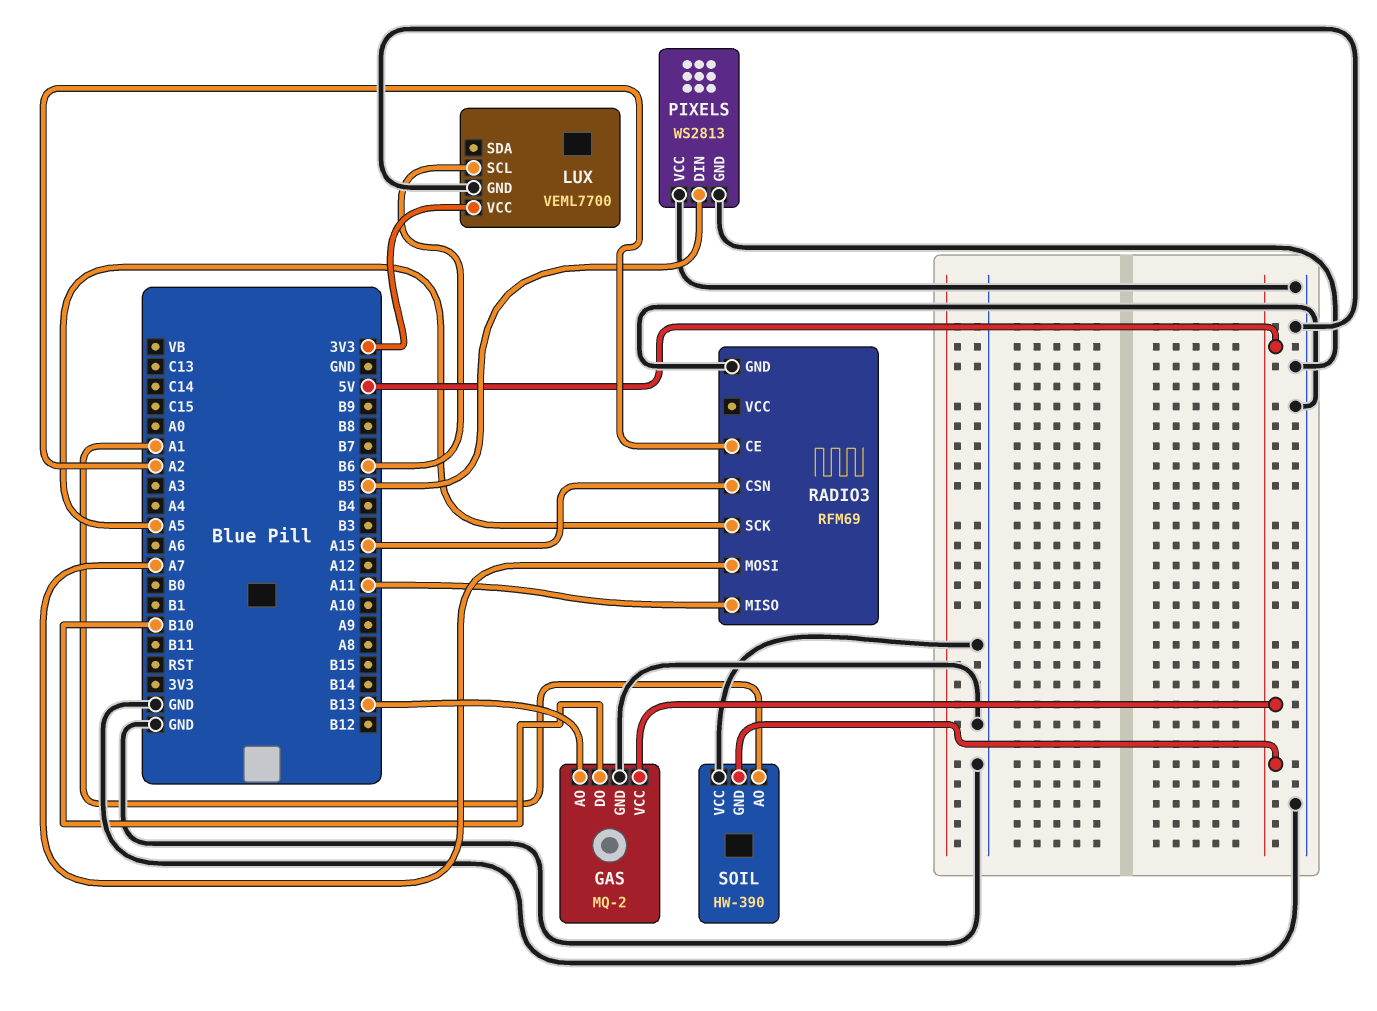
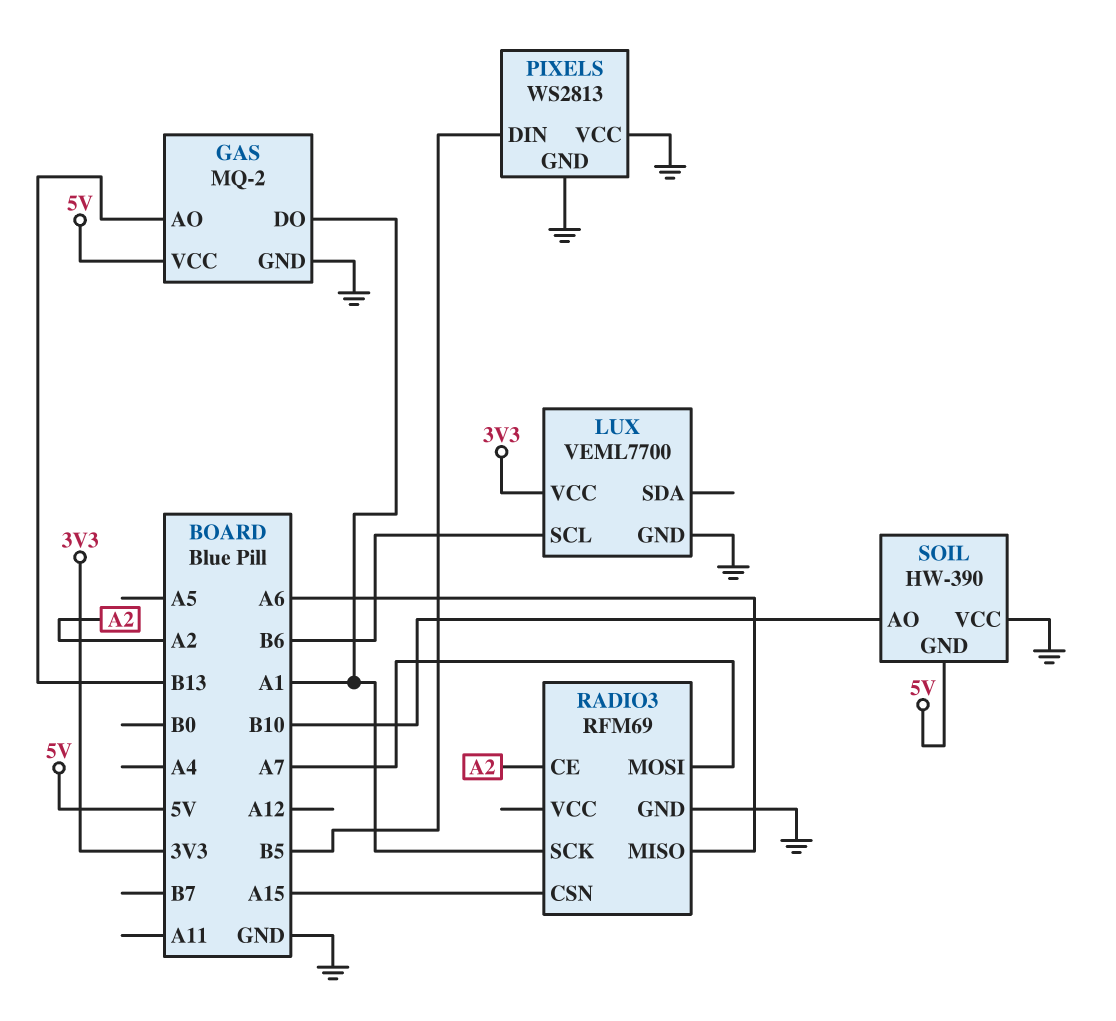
GAS pin DO: B10 -> A1
RADIO3 pin MISO: A11 -> A6
RADIO3 pin SCK: A5 -> A1
SOIL pin AO: A1 -> B10

